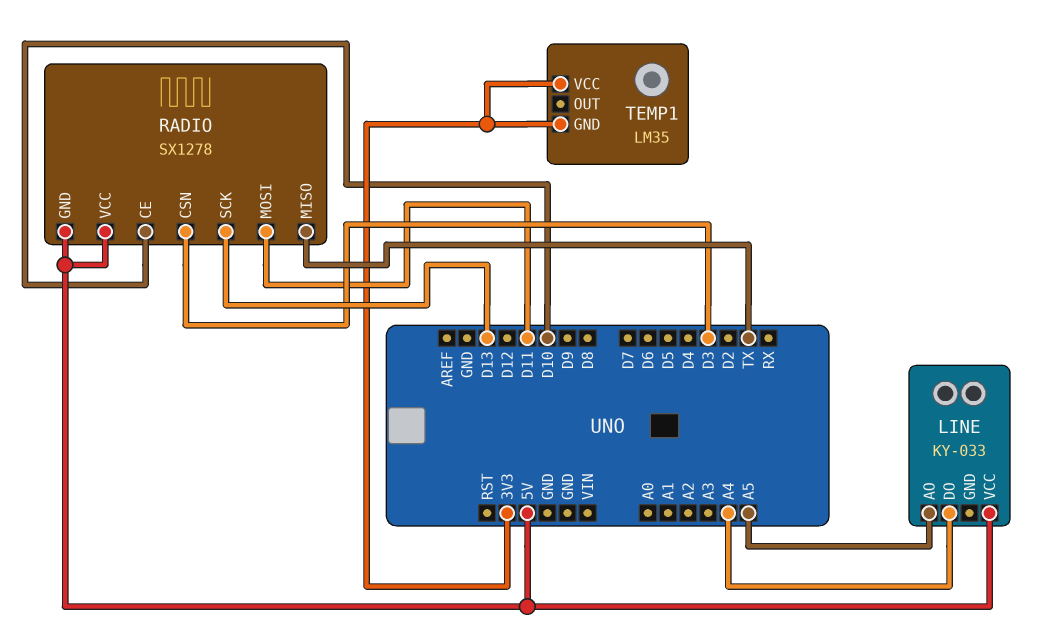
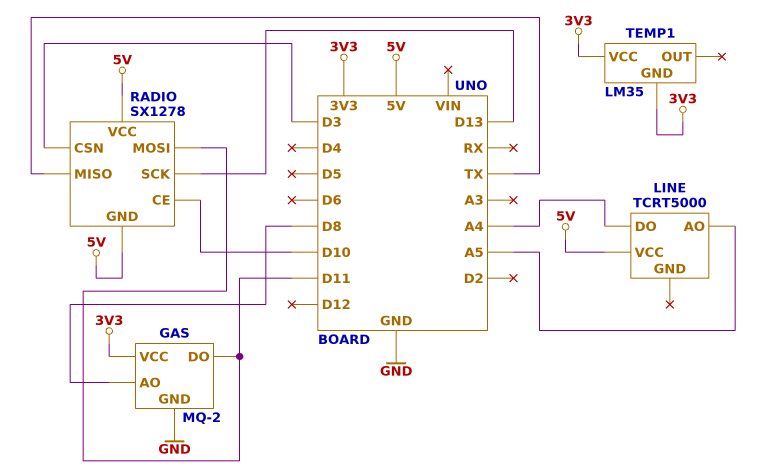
GAS: none -> MQ-2
GAS pin AO: none -> D8
GAS pin DO: none -> D11
GAS pin GND: none -> GND
GAS pin VCC: none -> 3V3
LINE: KY-033 -> TCRT5000

